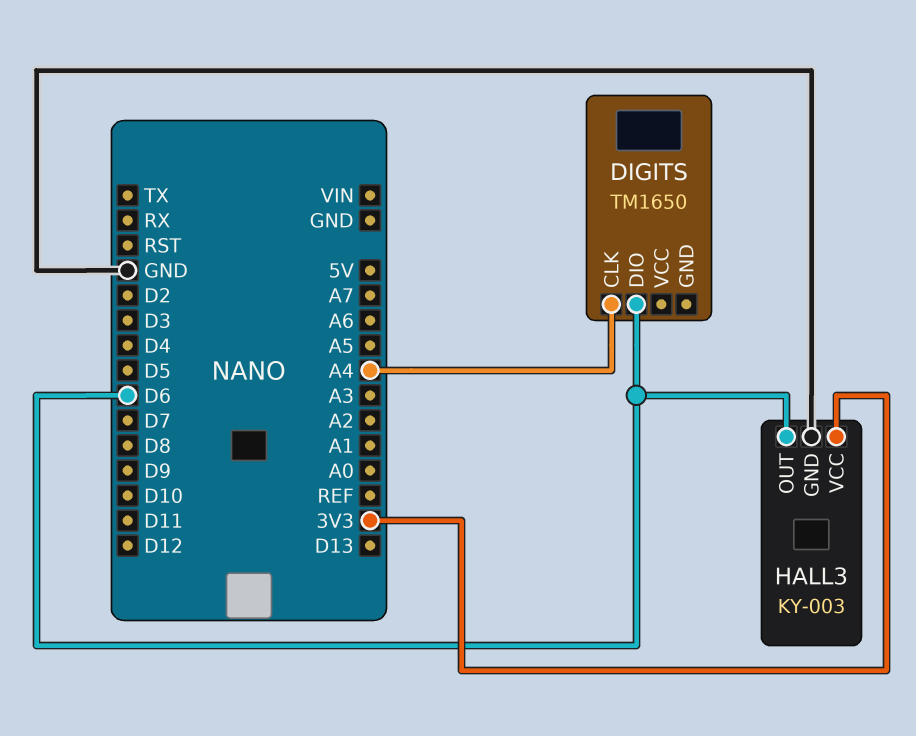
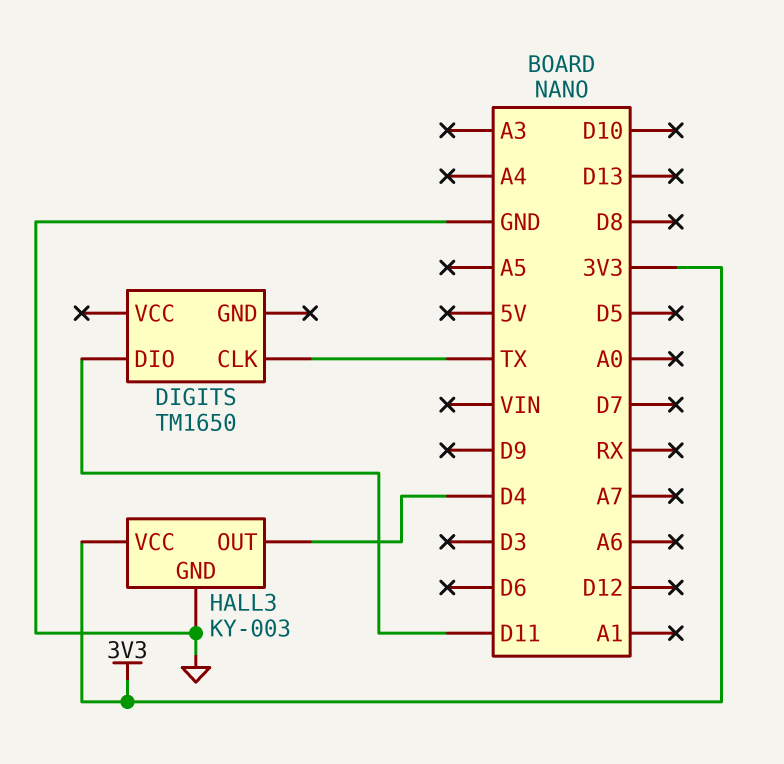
DIGITS pin CLK: A4 -> TX
DIGITS pin DIO: D6 -> D11
HALL3 pin OUT: D6 -> D4

